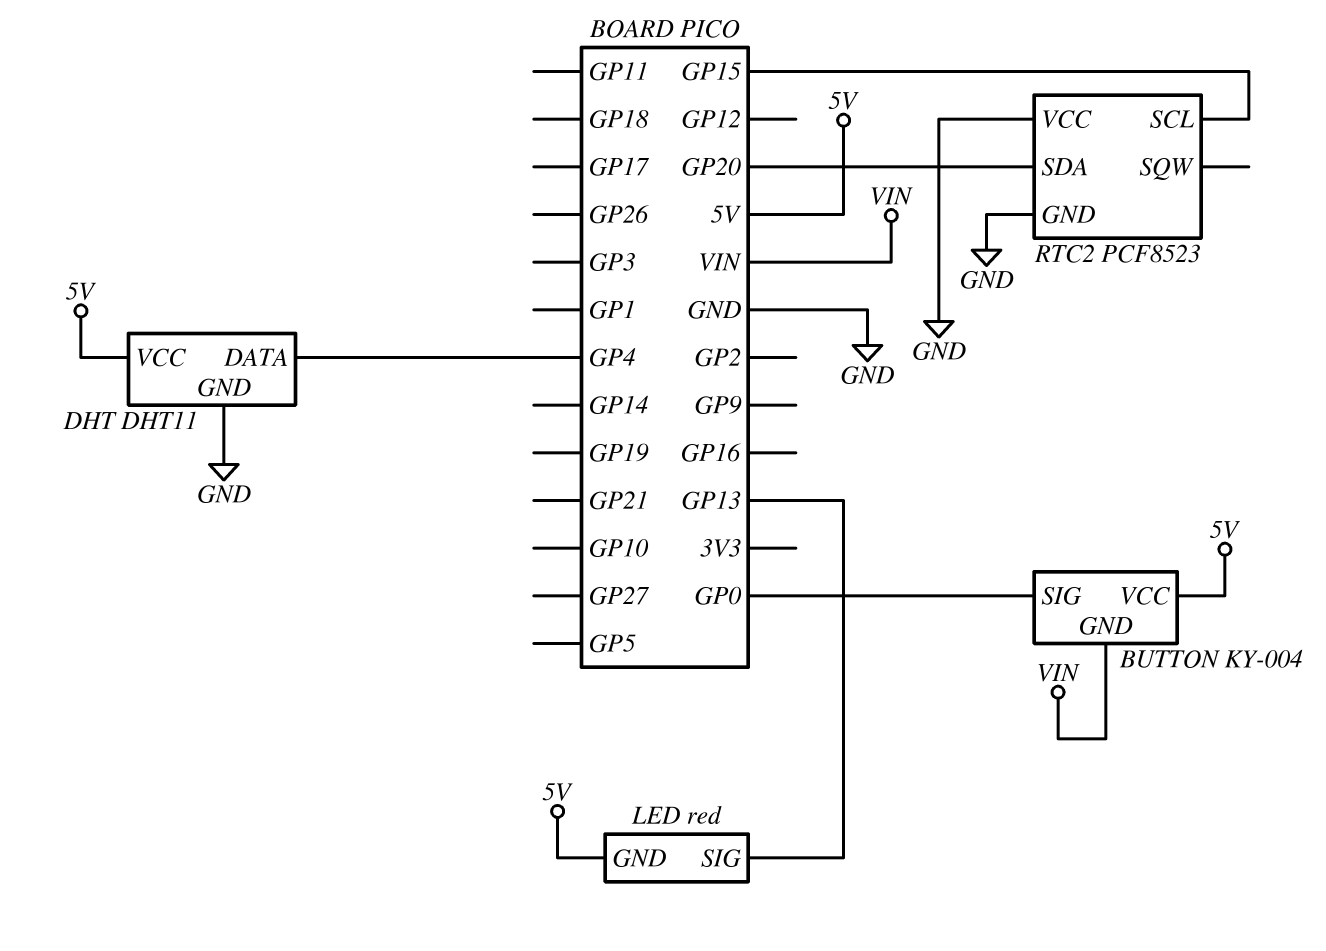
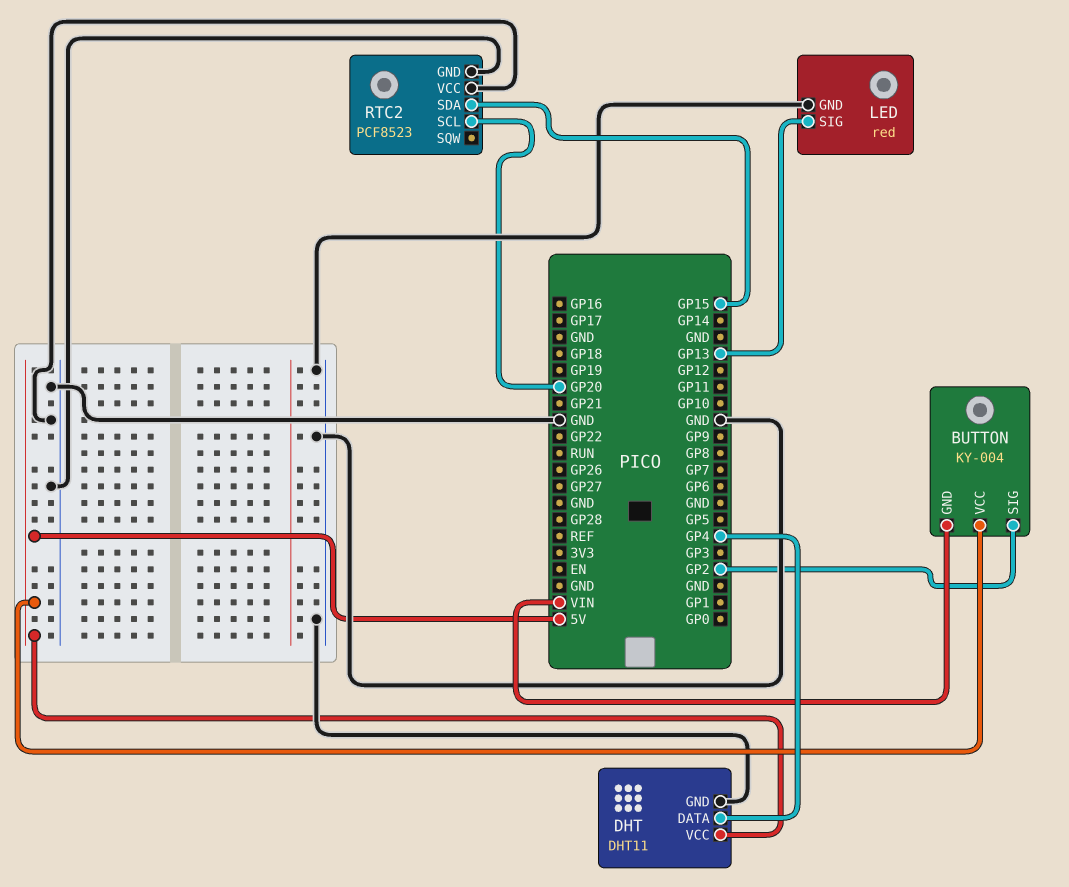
BUTTON pin SIG: GP0 -> GP2
LED pin GND: 5V -> GND
RTC2 pin SCL: GP15 -> GP20
RTC2 pin SDA: GP20 -> GP15

